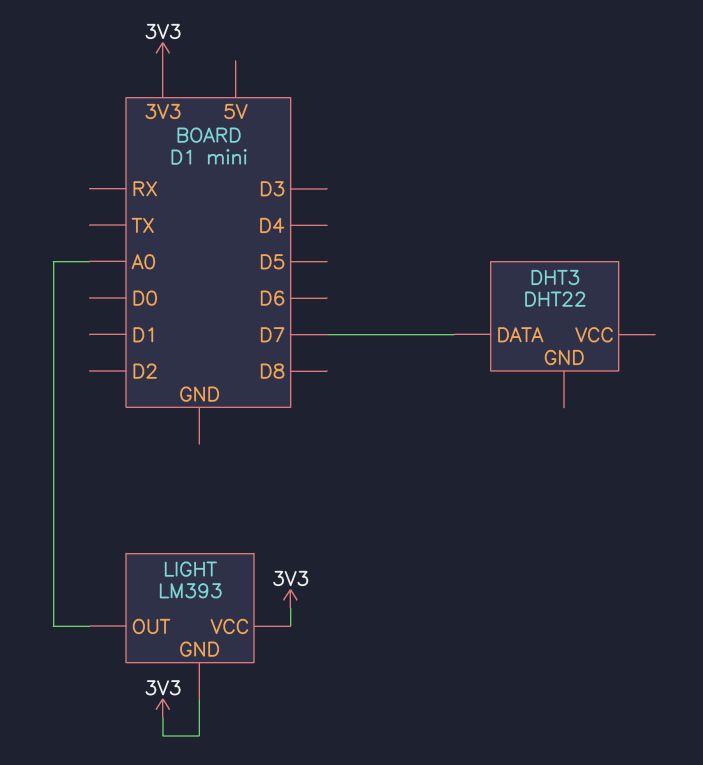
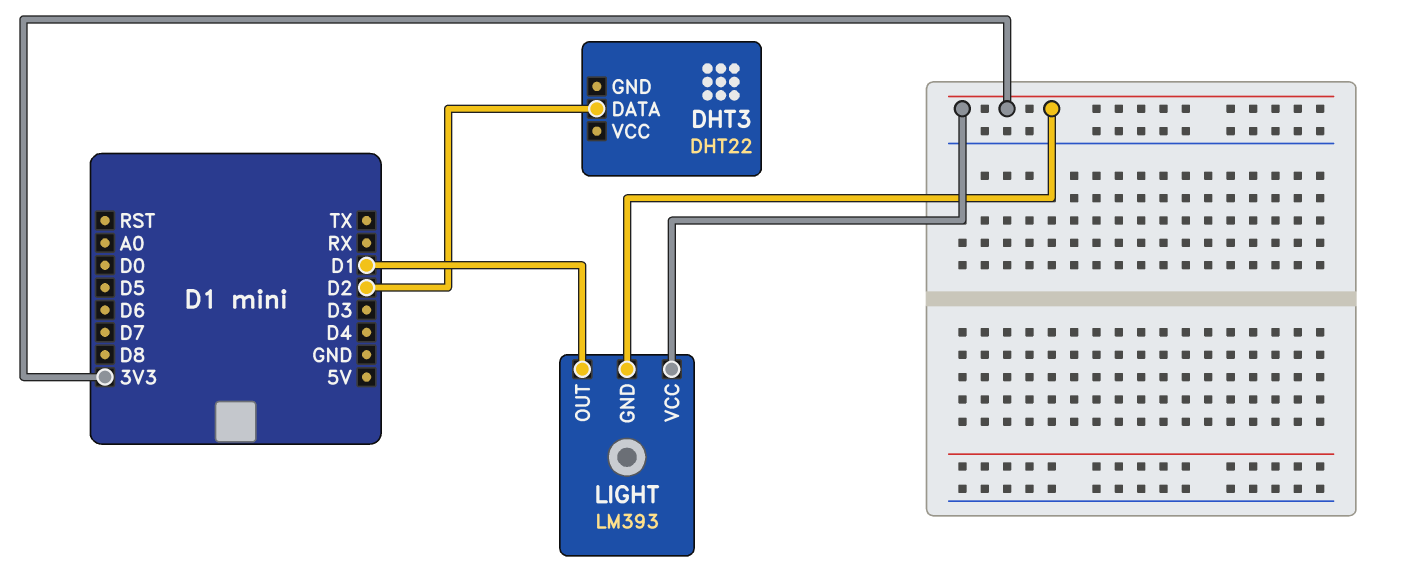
DHT3 pin DATA: D7 -> D2
LIGHT pin OUT: A0 -> D1

